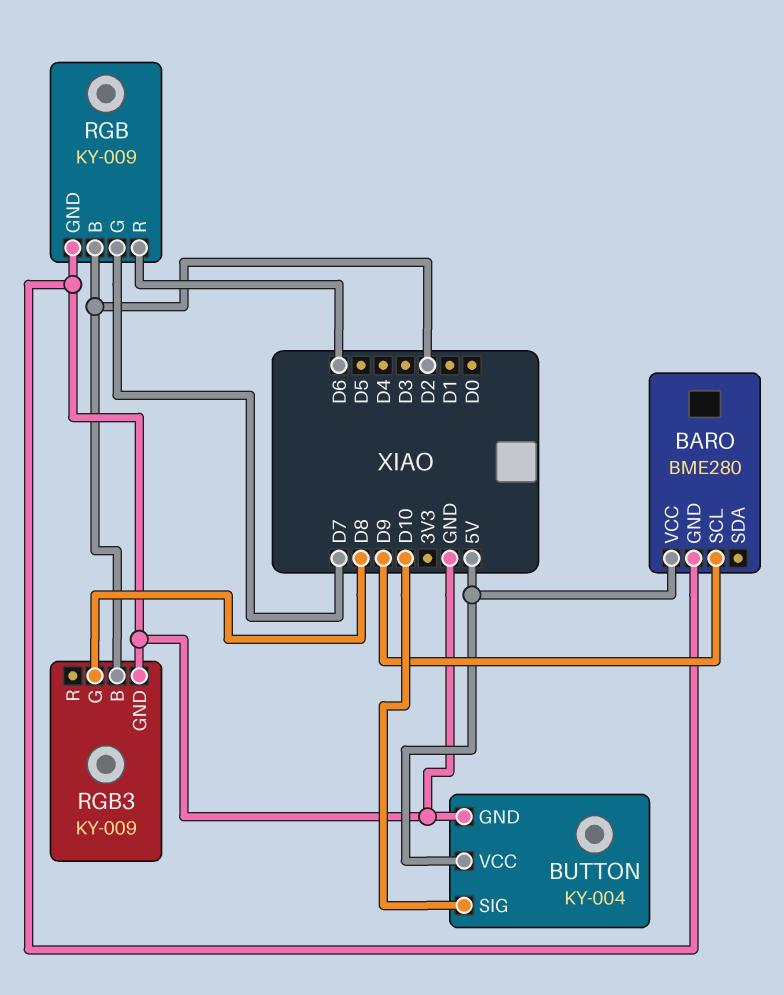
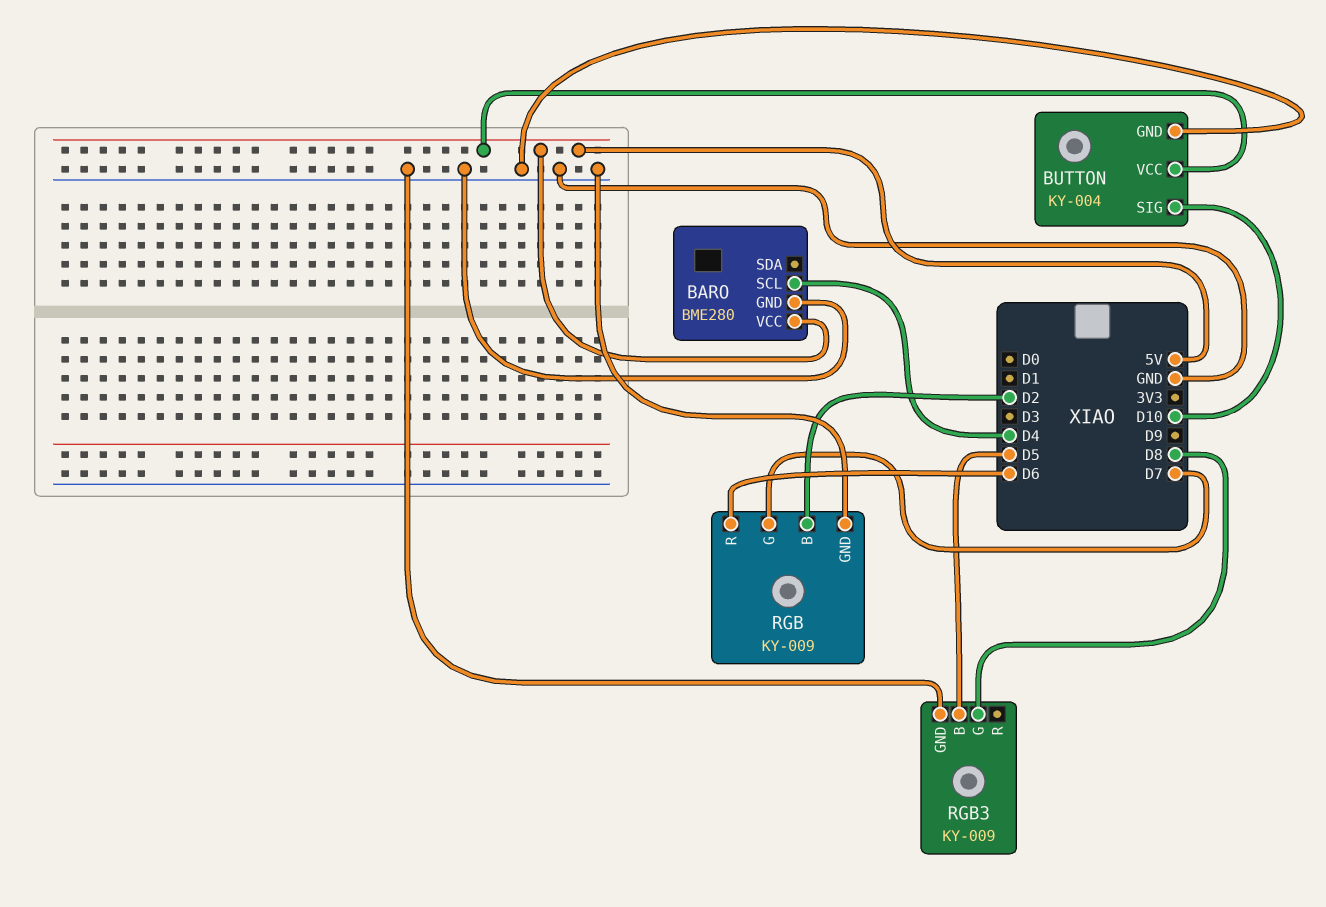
BARO pin SCL: D9 -> D4
RGB3 pin B: D2 -> D5

